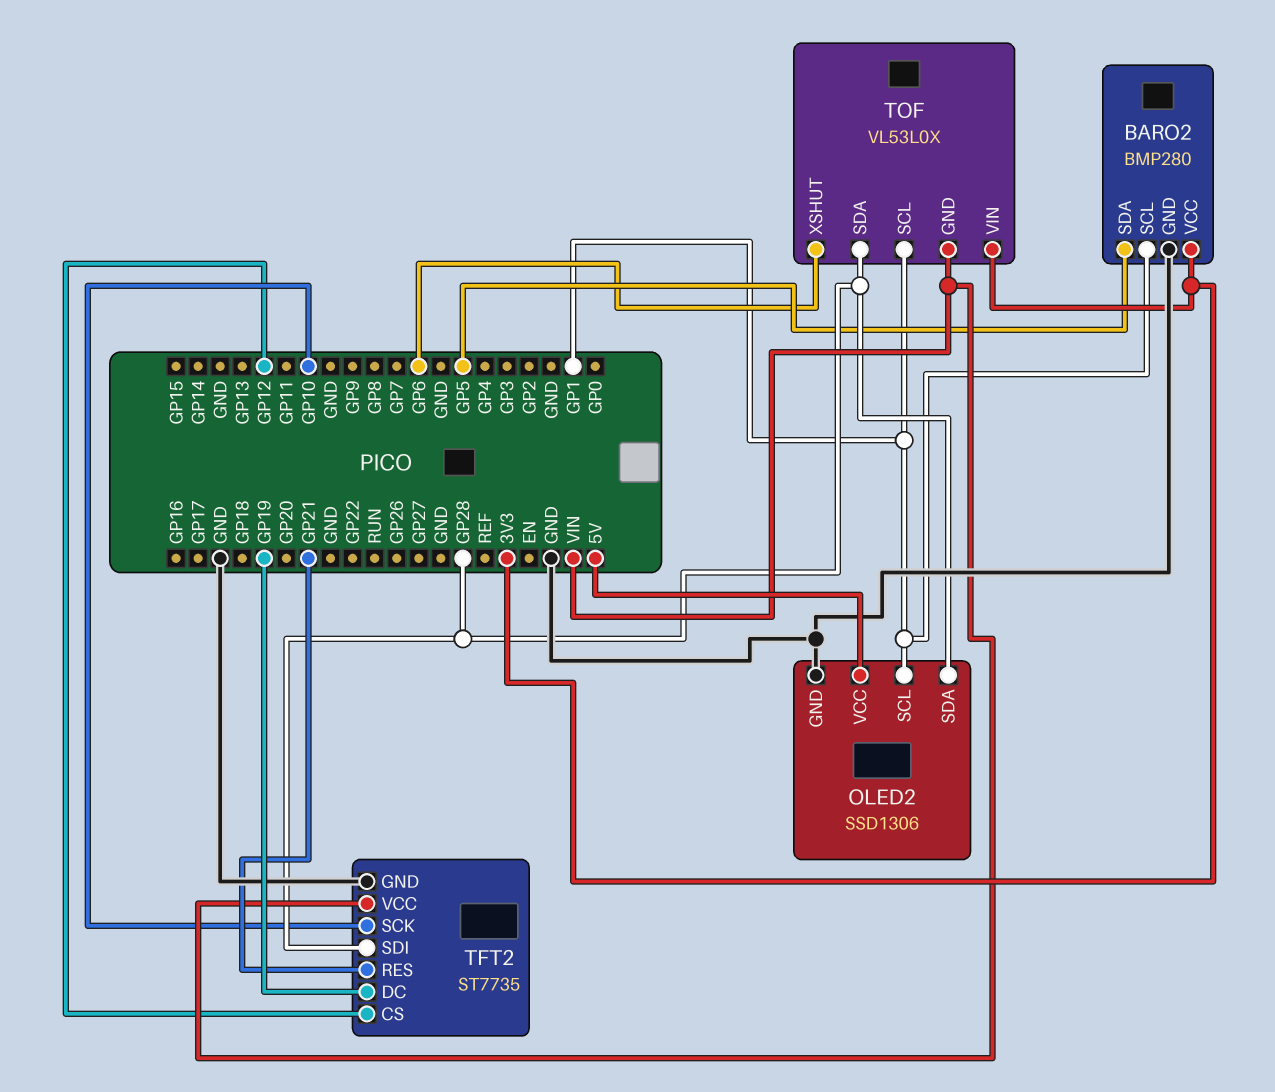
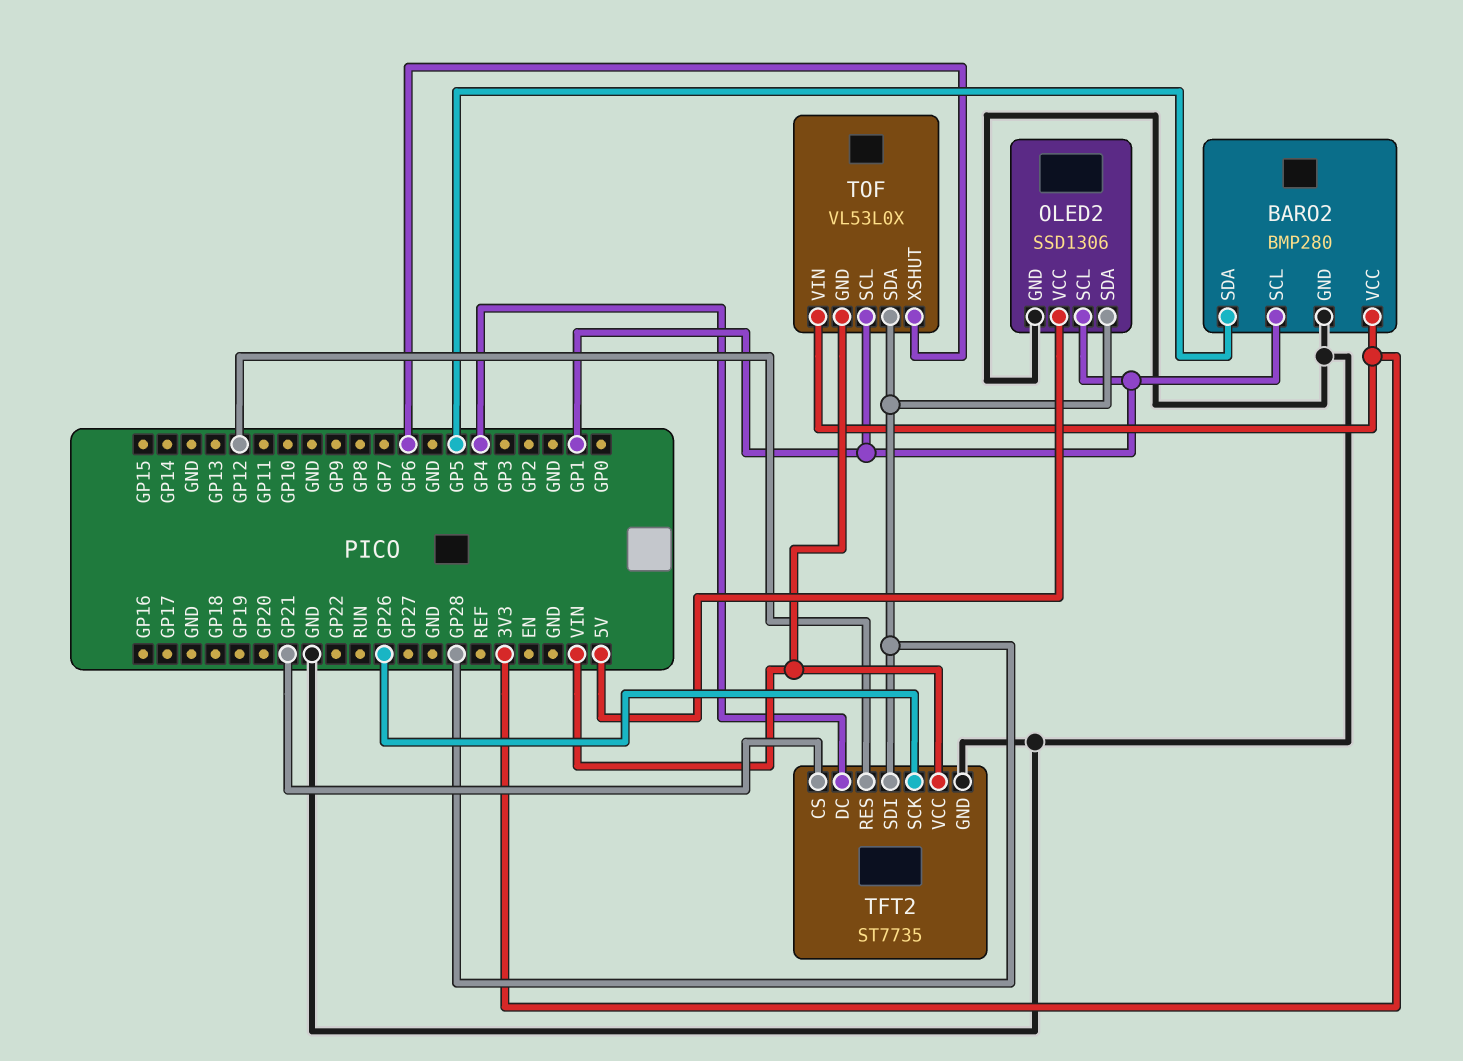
TFT2 pin CS: GP12 -> GP21
TFT2 pin DC: GP19 -> GP4
TFT2 pin RES: GP21 -> GP12
TFT2 pin SCK: GP10 -> GP26

